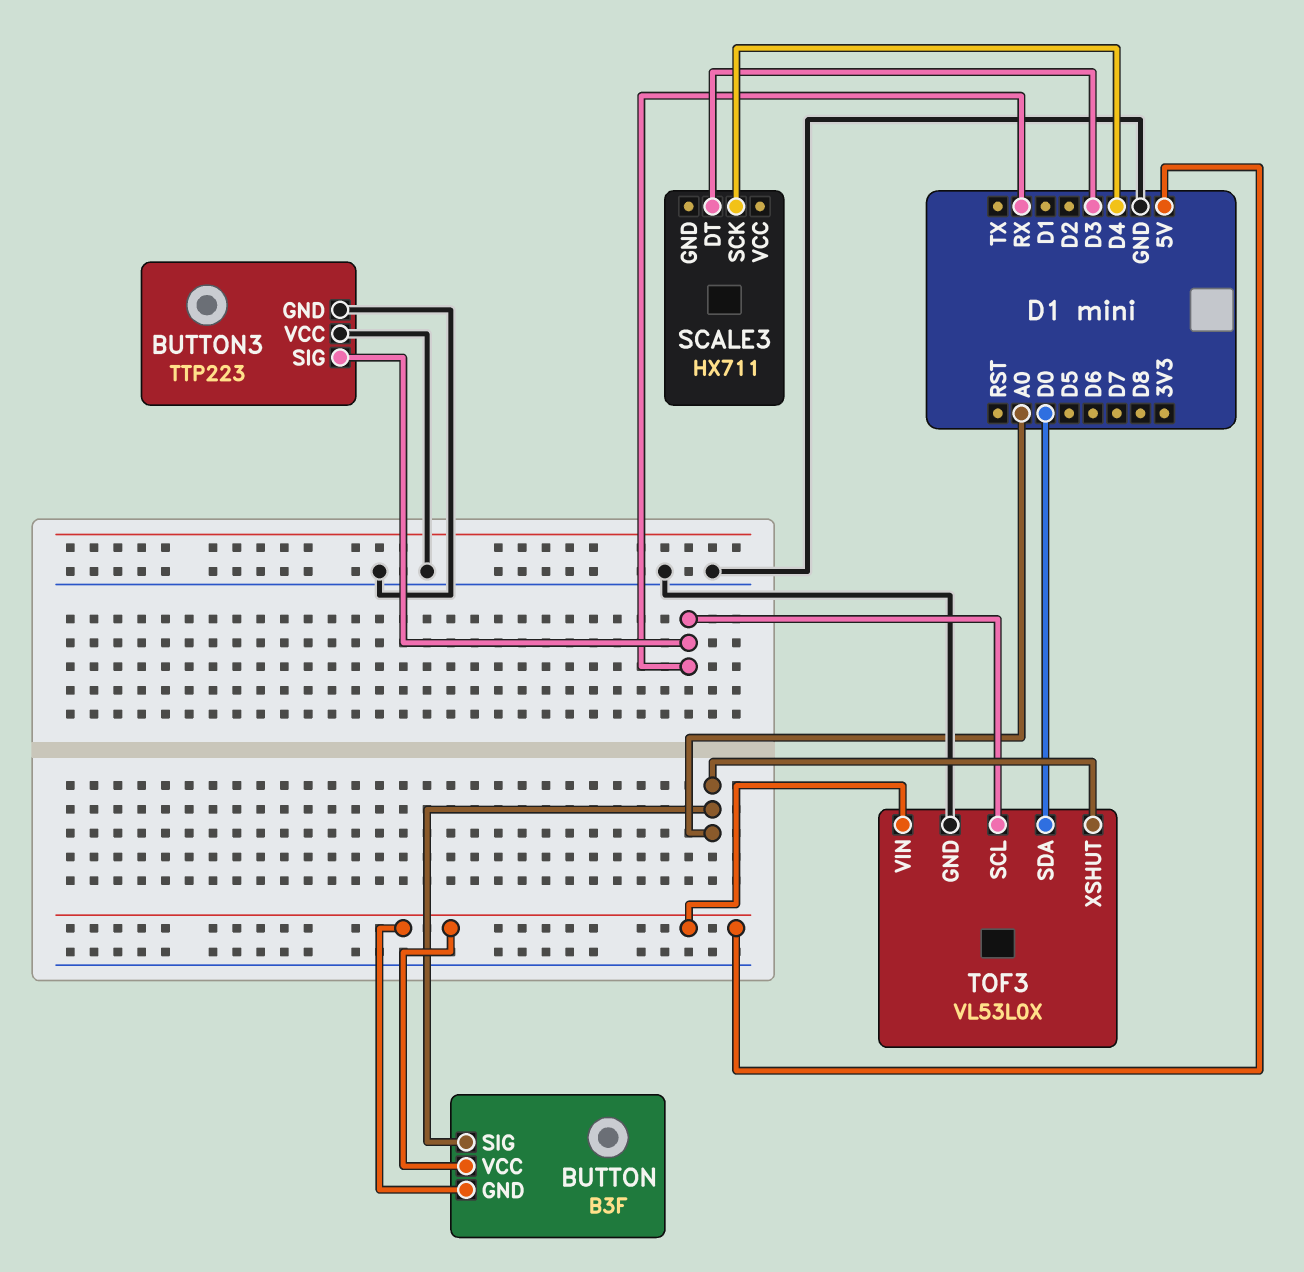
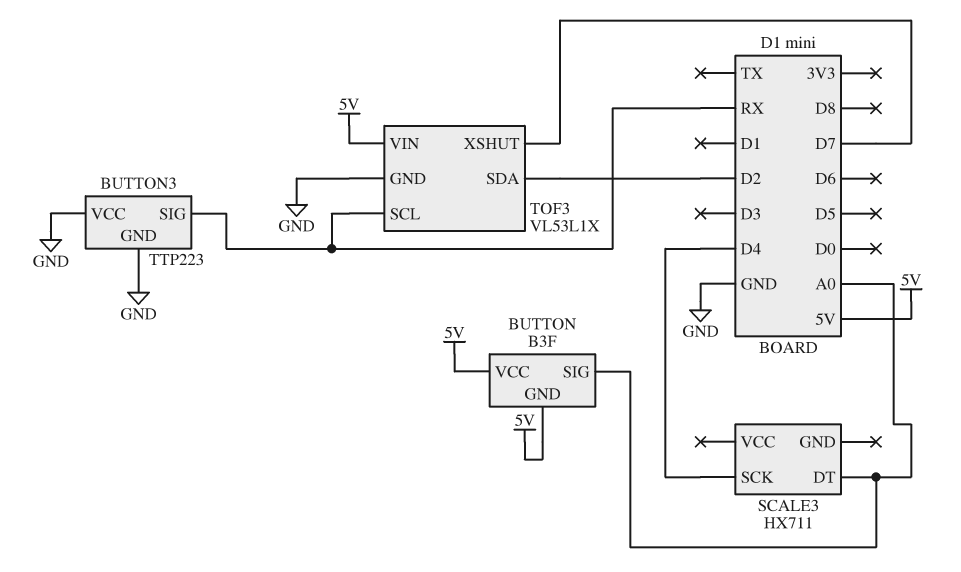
SCALE3 pin DT: D3 -> A0
TOF3: VL53L0X -> VL53L1X
TOF3 pin SDA: D0 -> D2
TOF3 pin XSHUT: A0 -> D7

